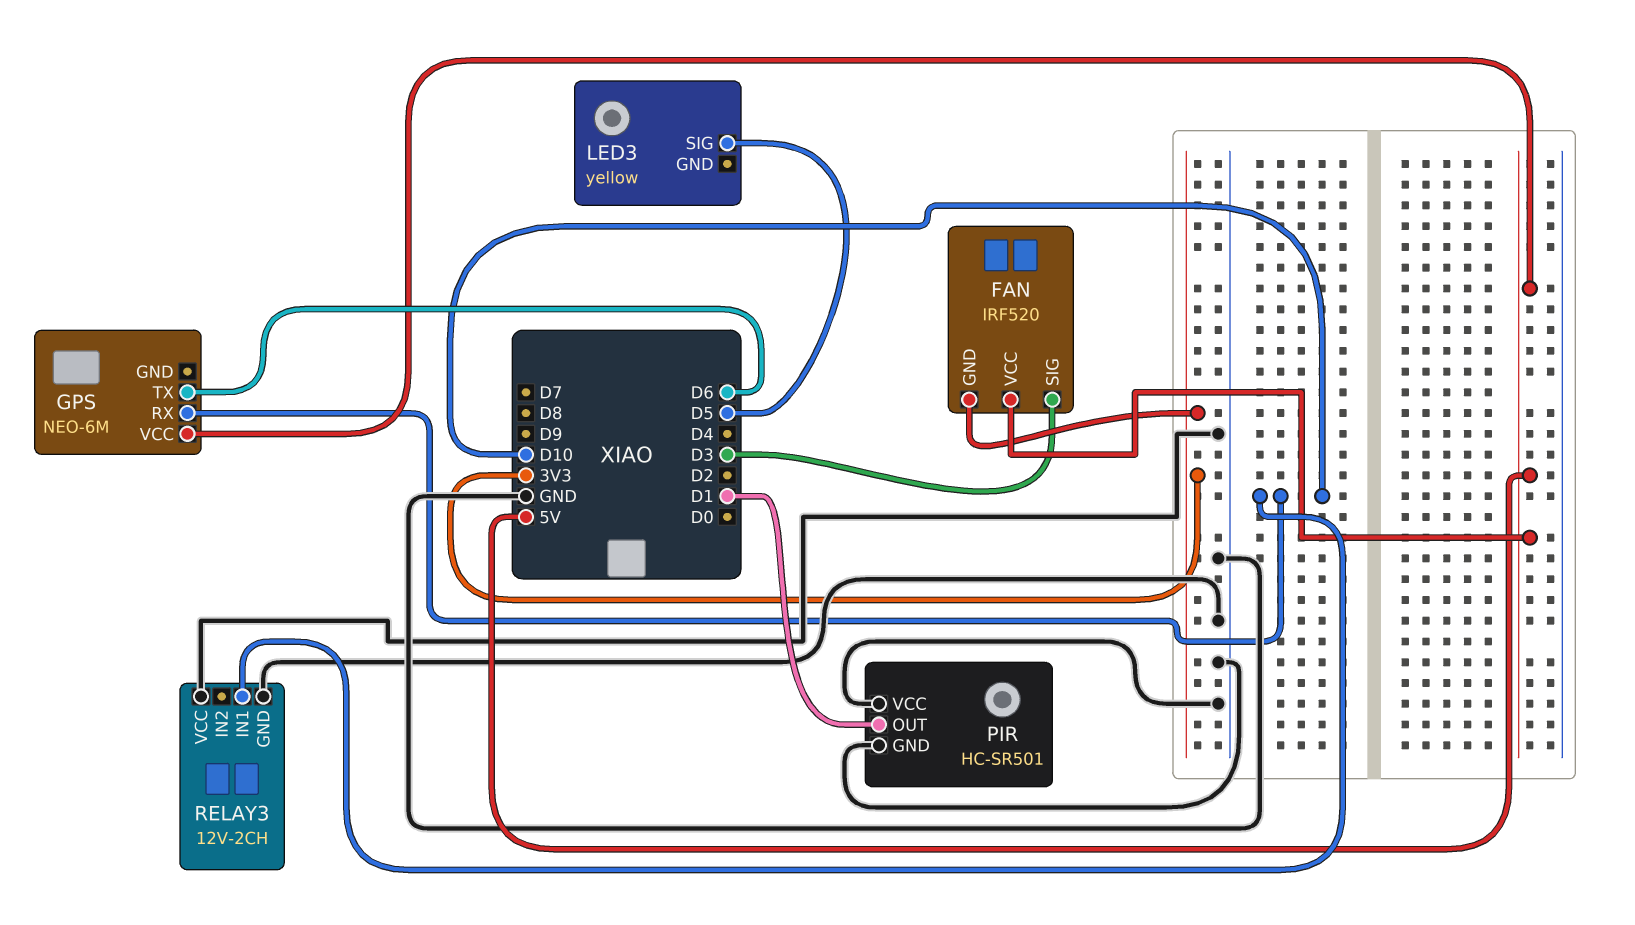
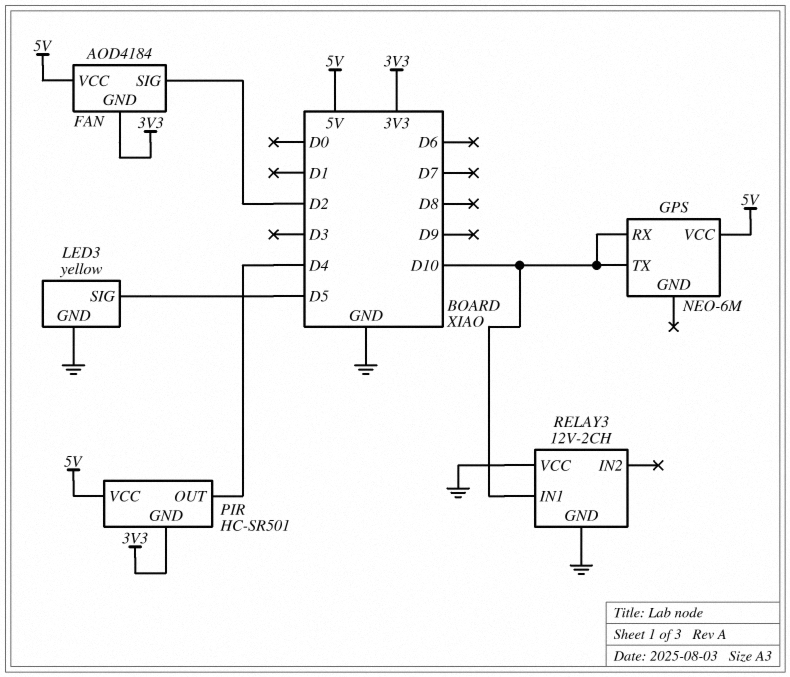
FAN: IRF520 -> AOD4184
FAN pin SIG: D3 -> D2
GPS pin TX: D6 -> D10
LED3 pin GND: none -> GND
PIR pin GND: GND -> 3V3
PIR pin OUT: D1 -> D4
PIR pin VCC: GND -> 5V

